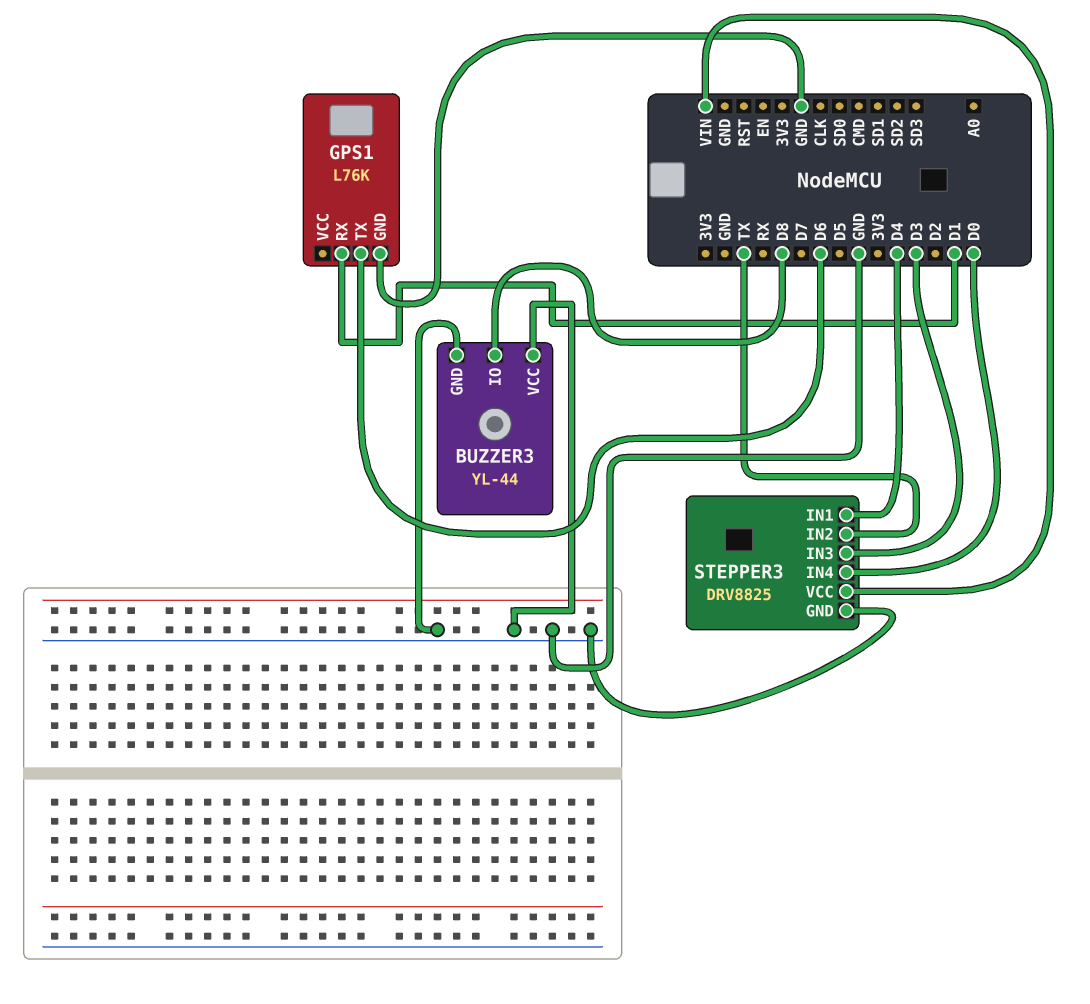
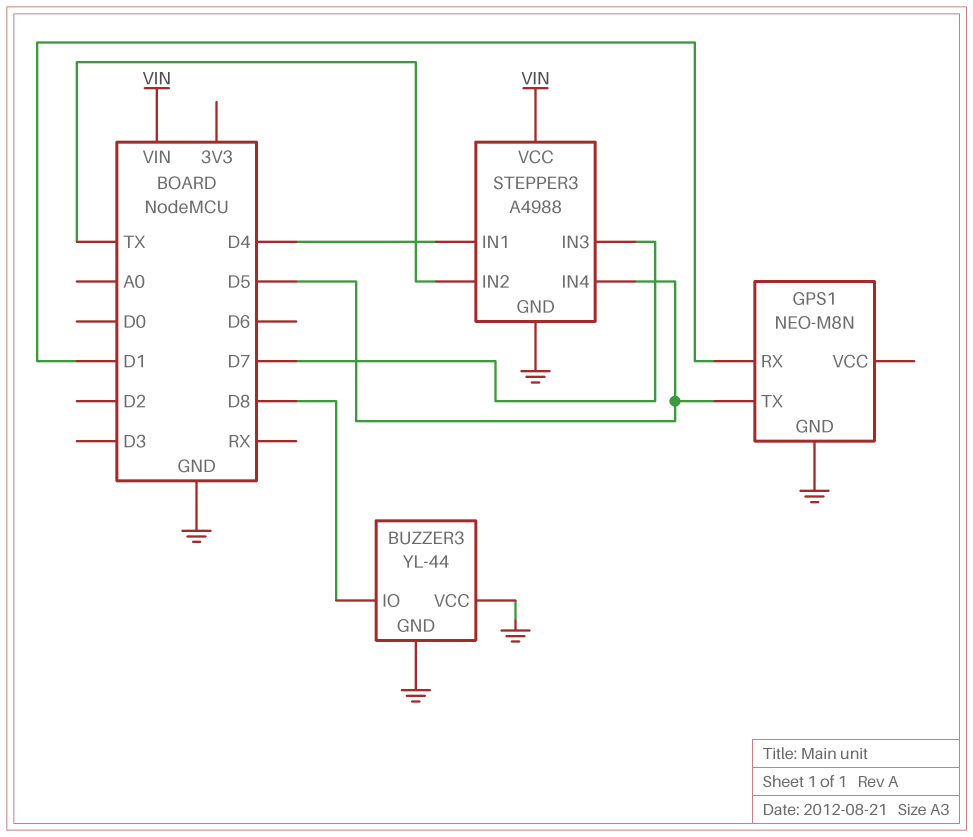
GPS1: L76K -> NEO-M8N
GPS1 pin TX: D6 -> D5
STEPPER3: DRV8825 -> A4988
STEPPER3 pin IN3: D3 -> D7
STEPPER3 pin IN4: D0 -> D5

